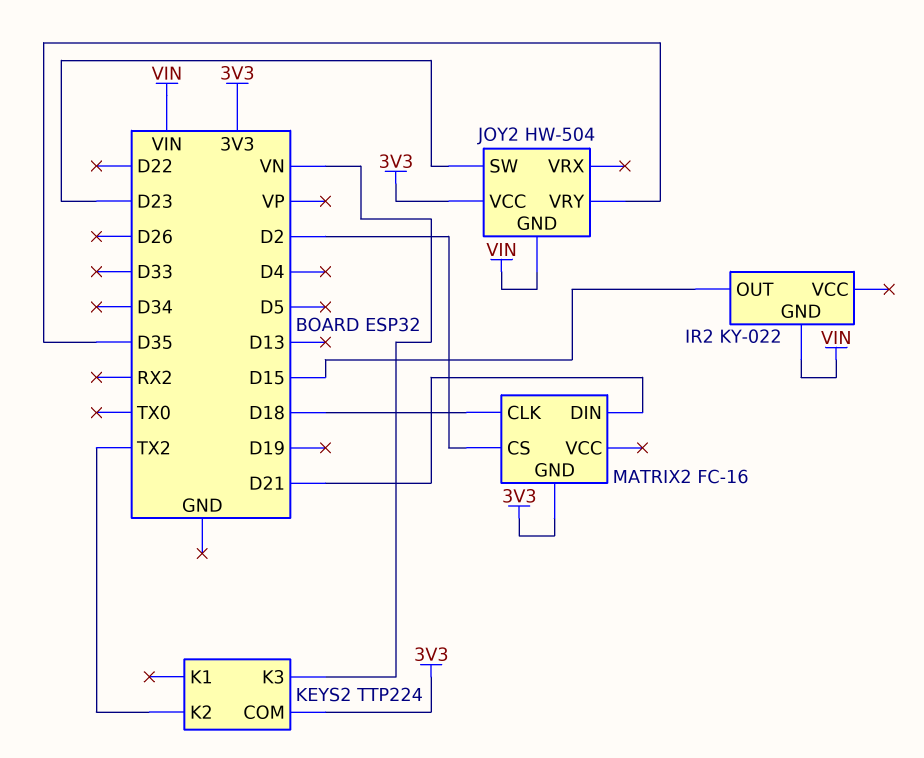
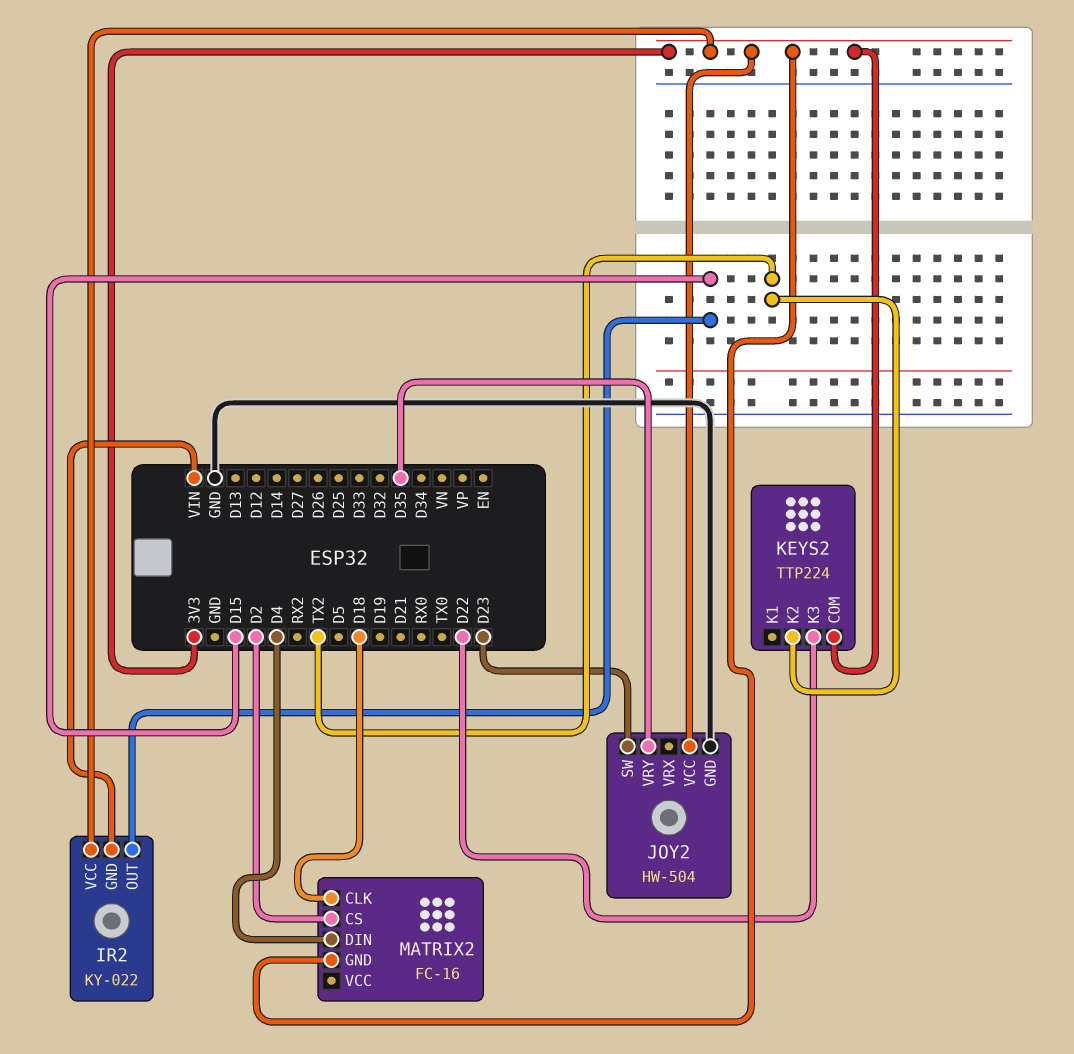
IR2 pin VCC: none -> 3V3
JOY2 pin GND: VIN -> GND
KEYS2 pin K3: VN -> D22
MATRIX2 pin DIN: D21 -> D4

